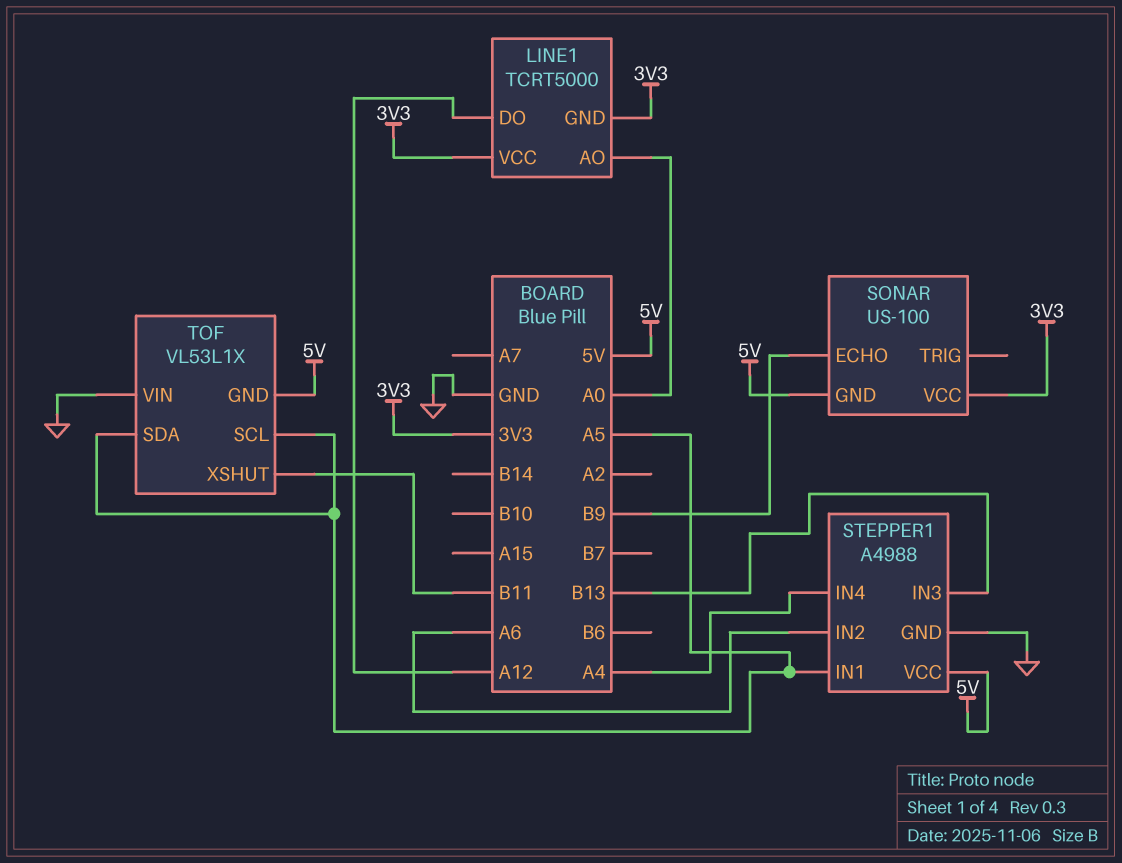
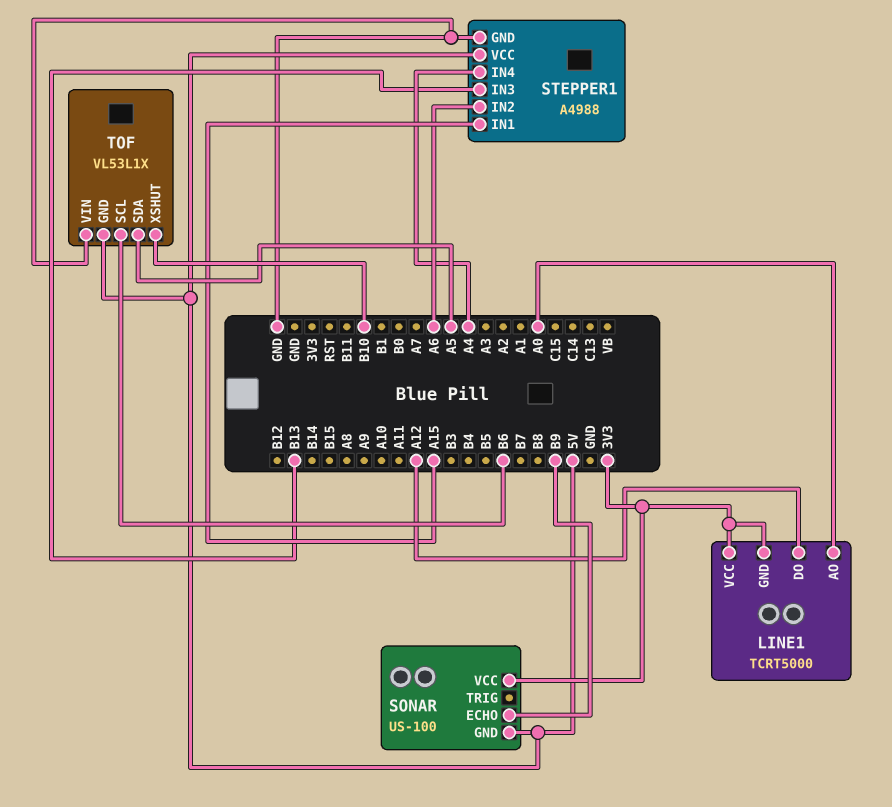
STEPPER1 pin IN1: A5 -> A15
TOF pin SCL: A5 -> B6
TOF pin XSHUT: B11 -> B10

